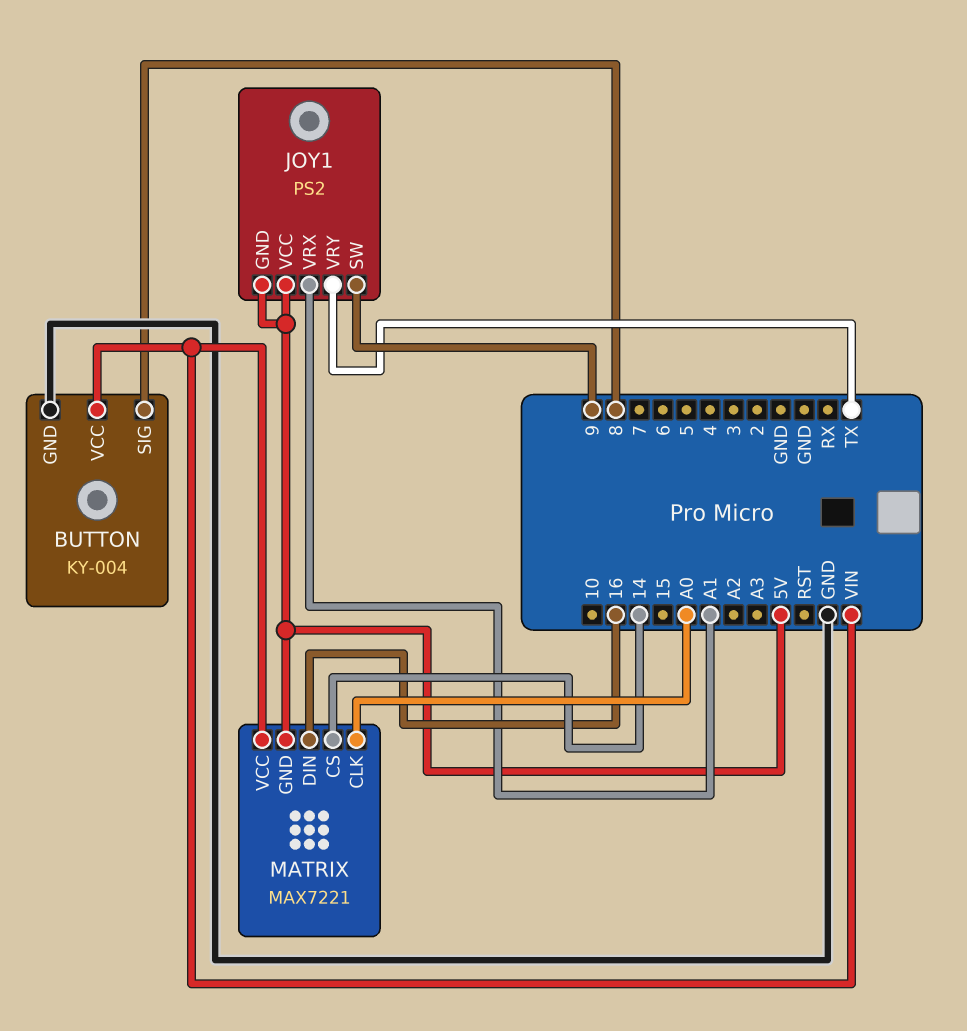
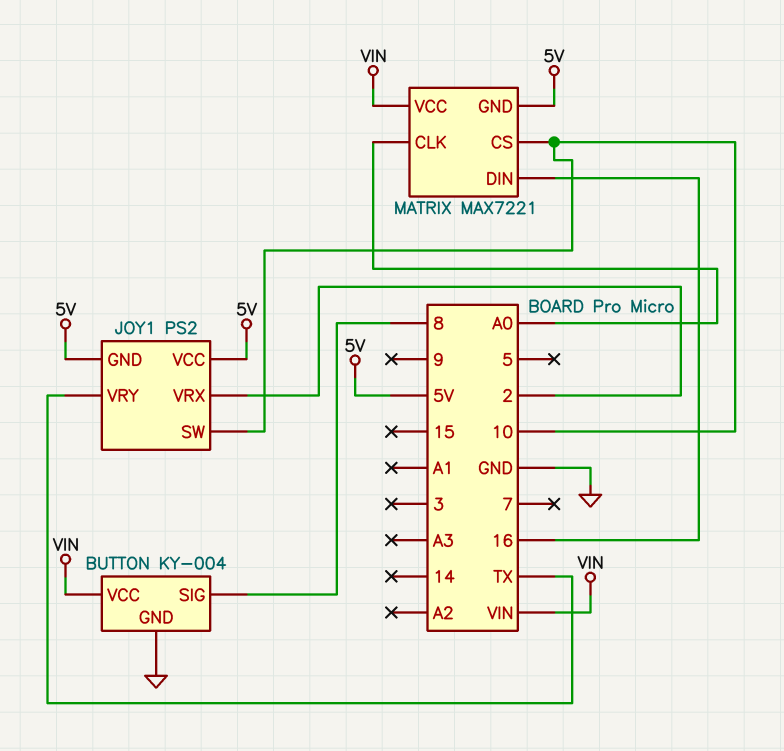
JOY1 pin SW: 9 -> 10
JOY1 pin VRX: A1 -> 2
MATRIX pin CS: 14 -> 10

